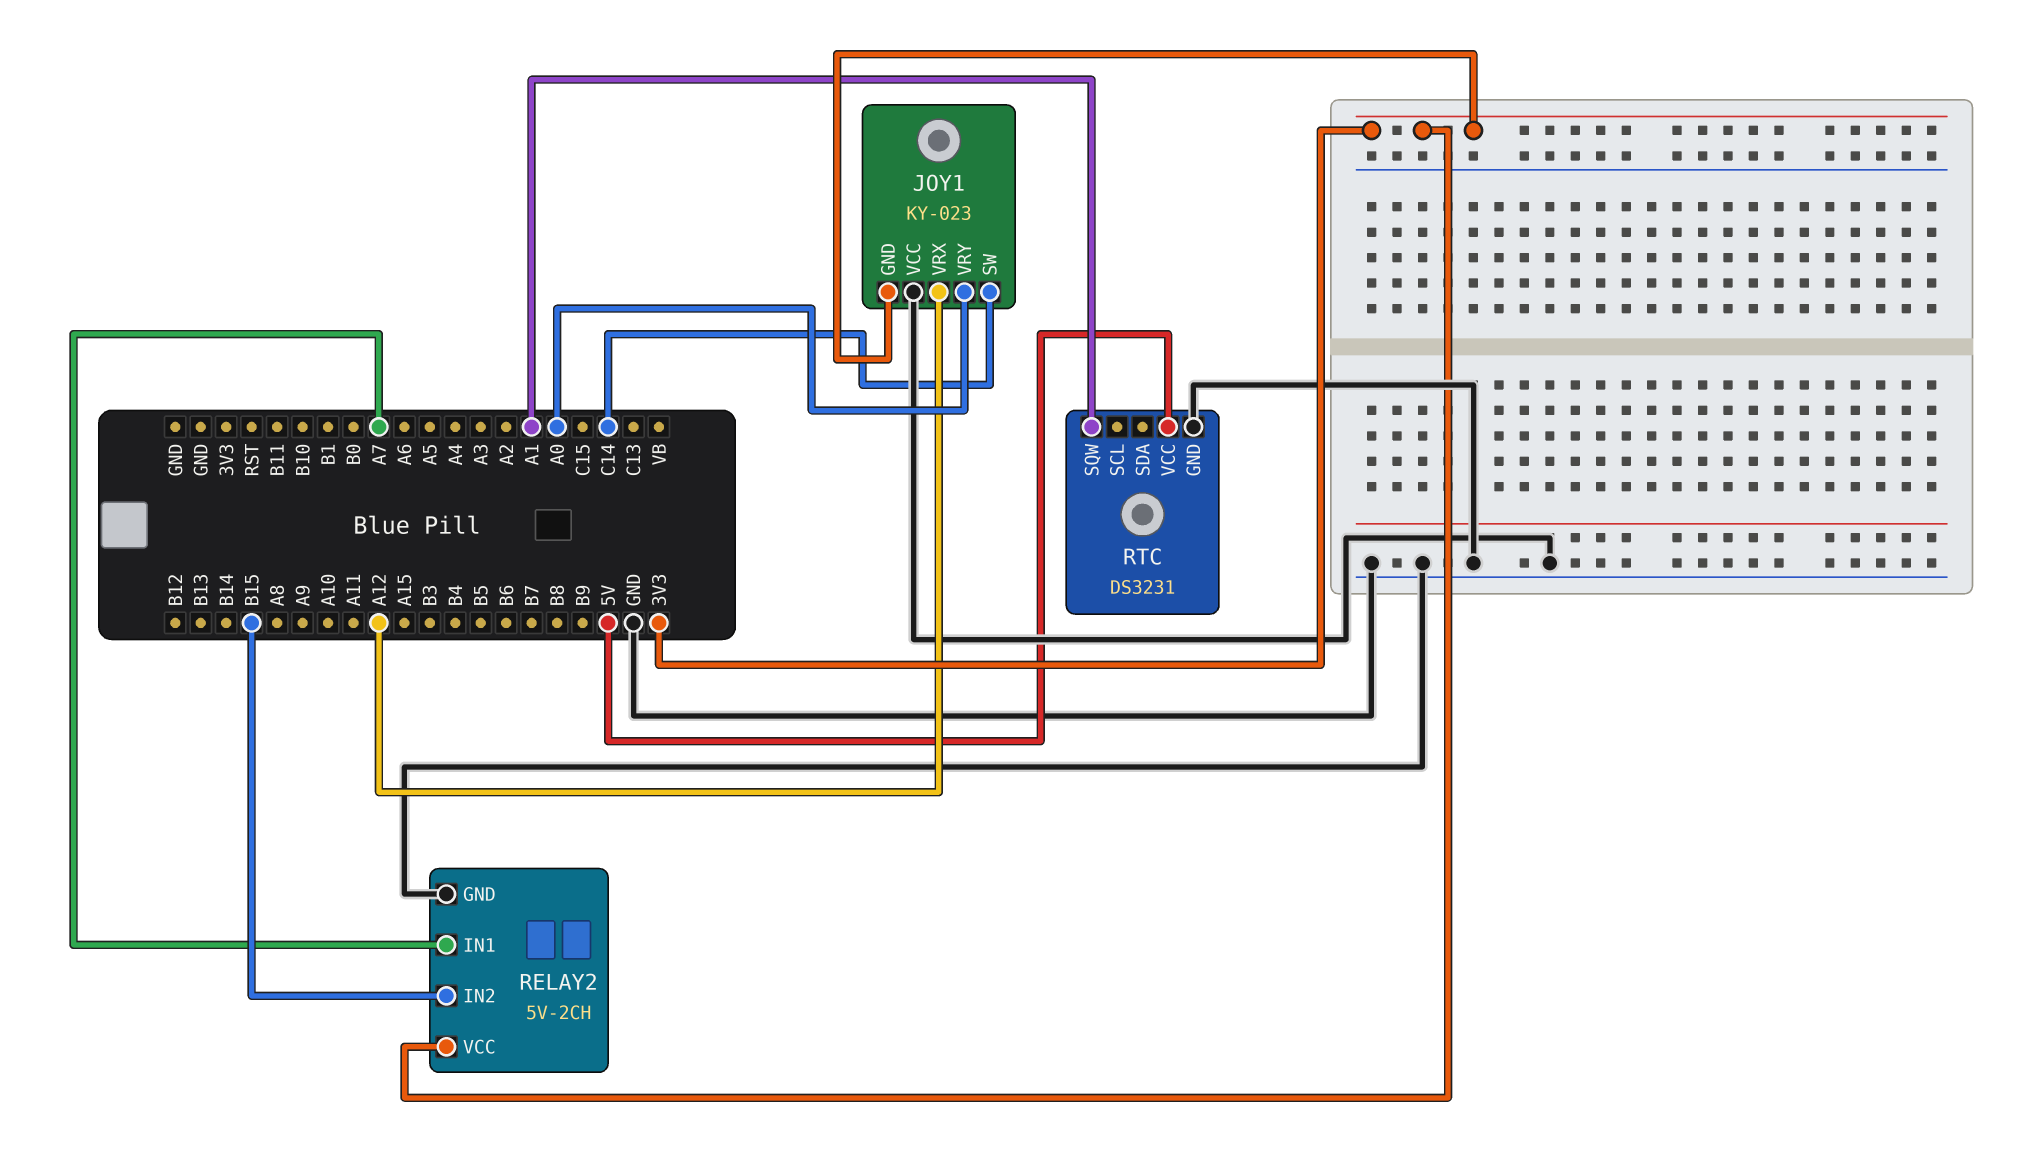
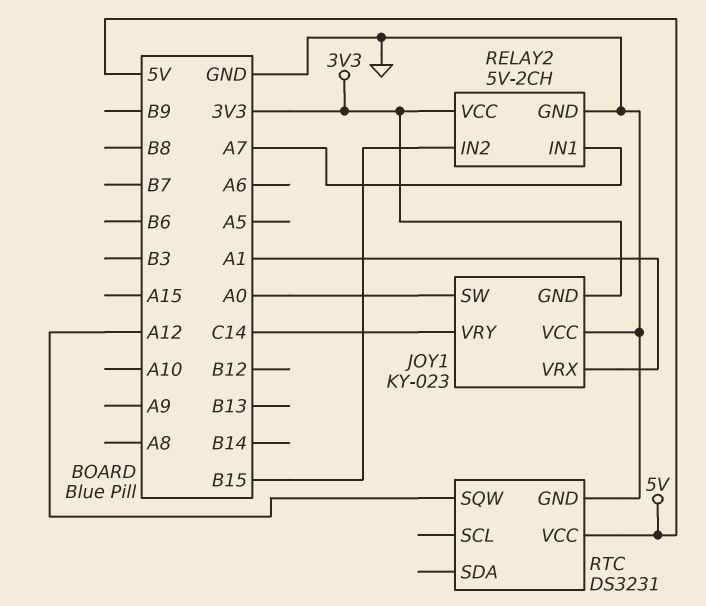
JOY1 pin SW: C14 -> A0
JOY1 pin VRX: A12 -> A1
JOY1 pin VRY: A0 -> C14
RTC pin SQW: A1 -> A12

